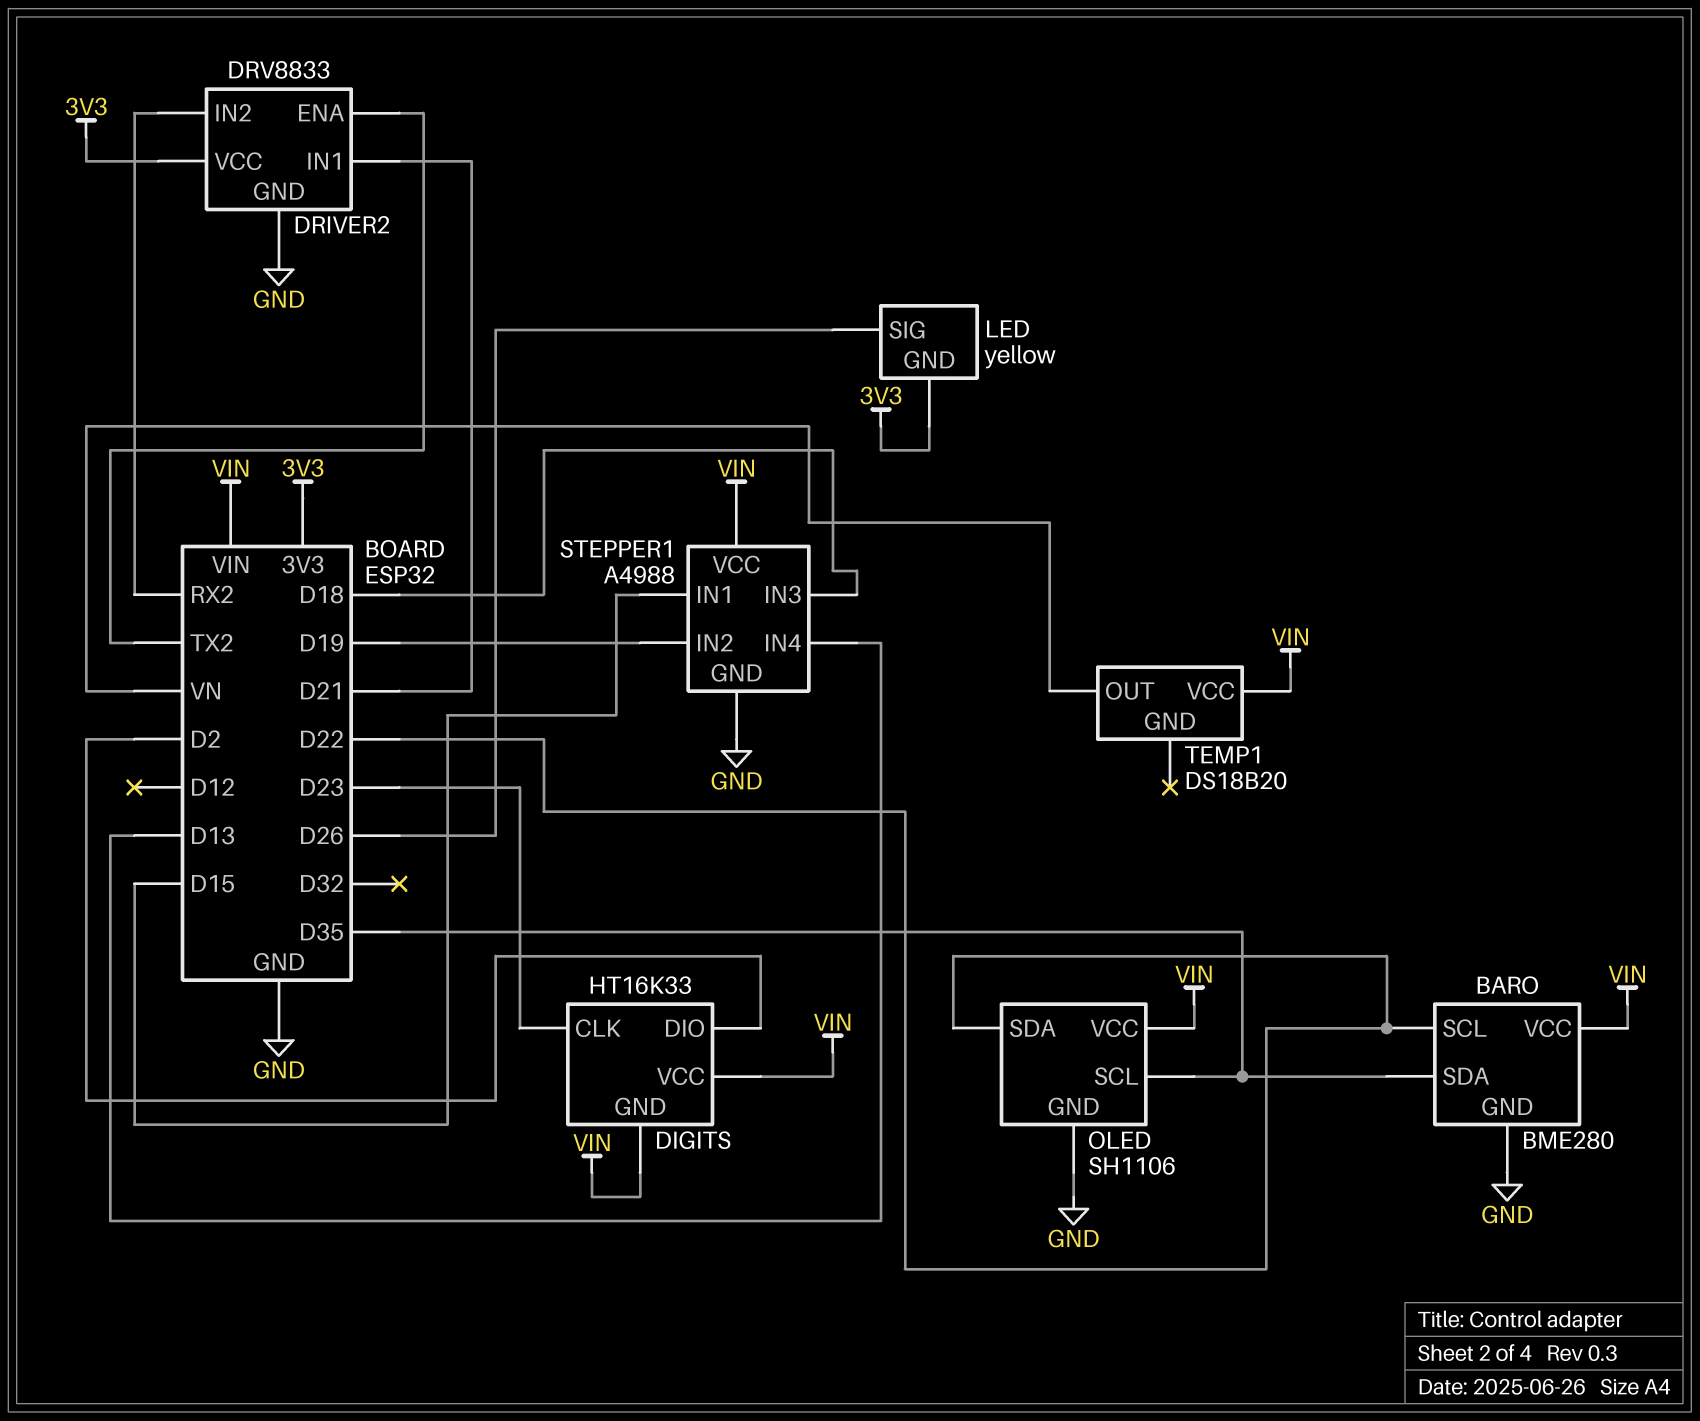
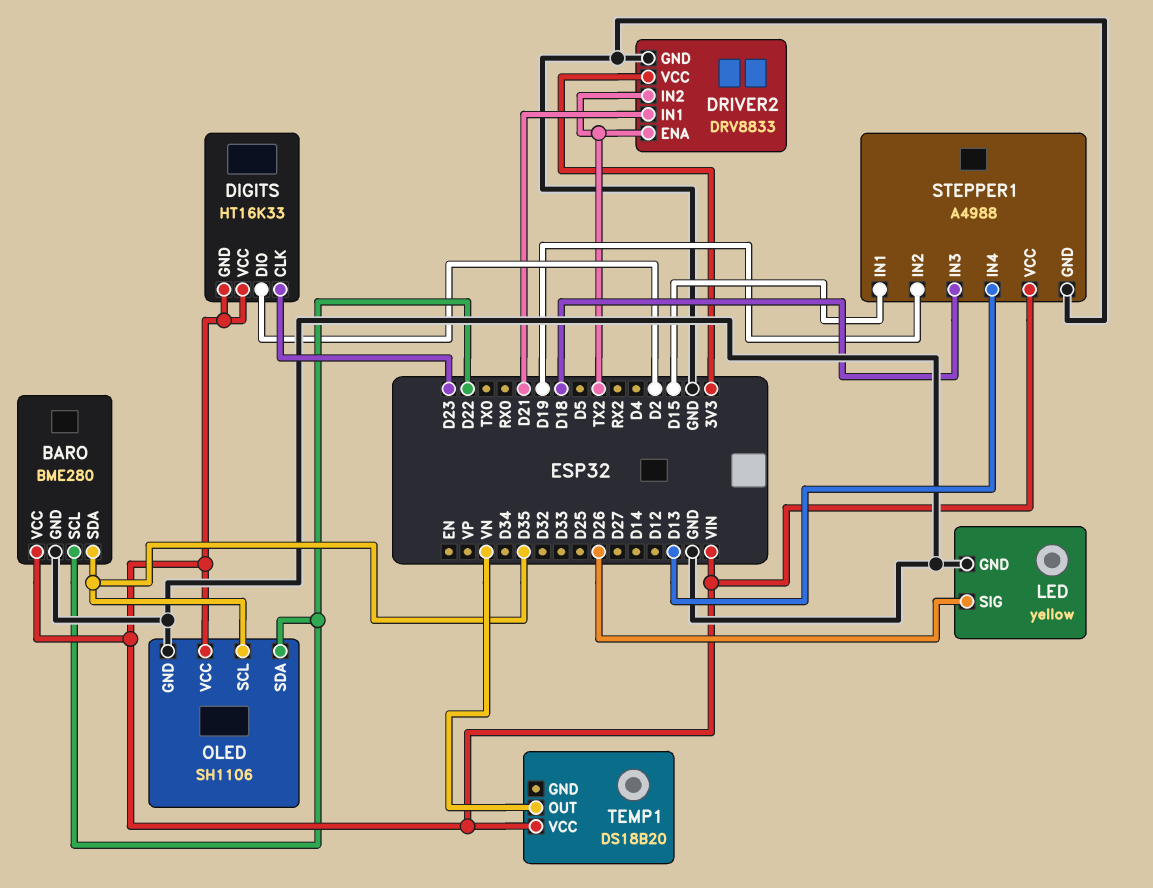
DRIVER2 pin IN2: RX2 -> TX2
LED pin GND: 3V3 -> GND

